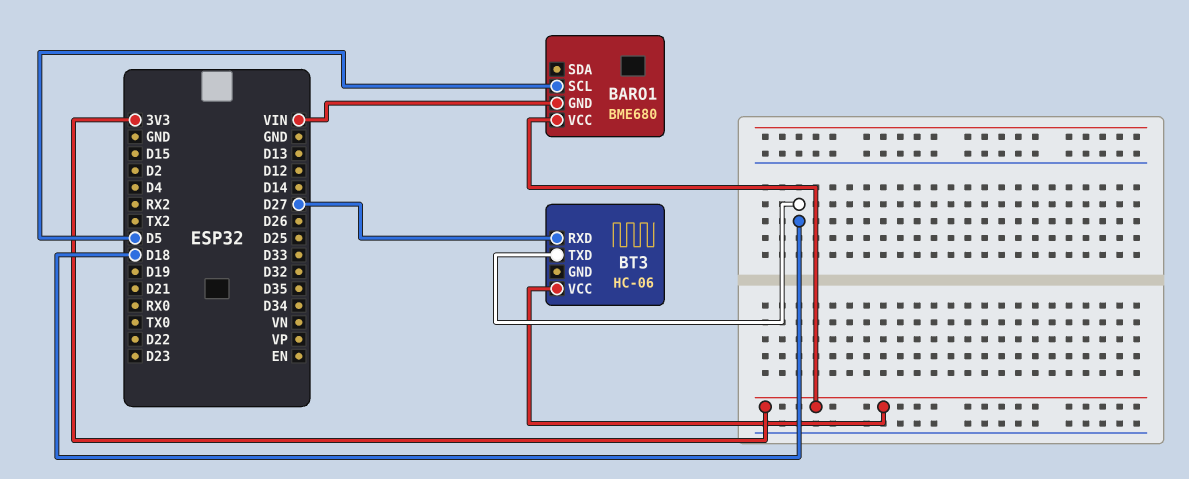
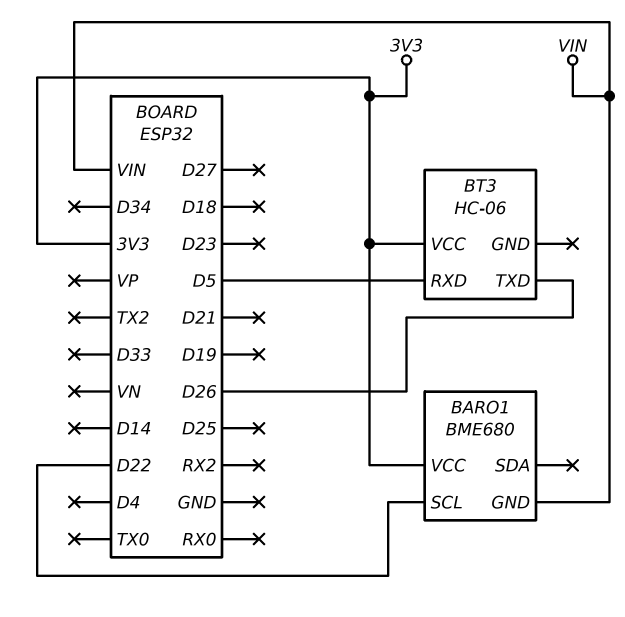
BARO1 pin SCL: D5 -> D22
BT3 pin RXD: D27 -> D5
BT3 pin TXD: D18 -> D26

